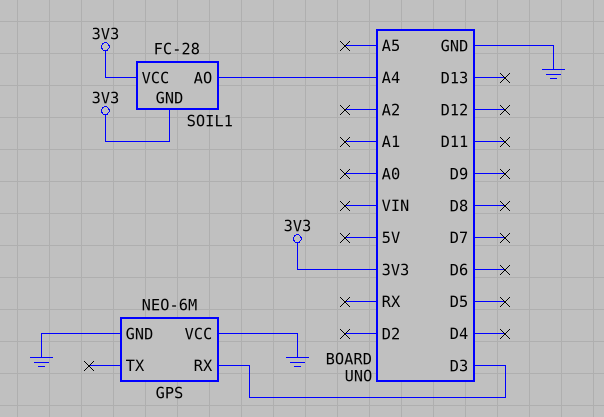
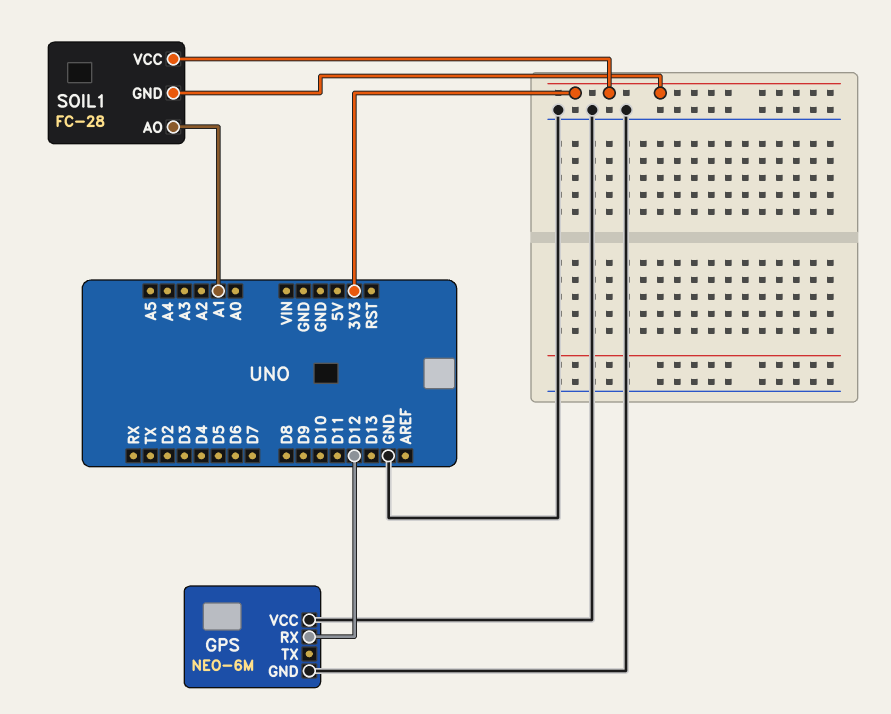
GPS pin RX: D3 -> D12
SOIL1 pin AO: A4 -> A1

